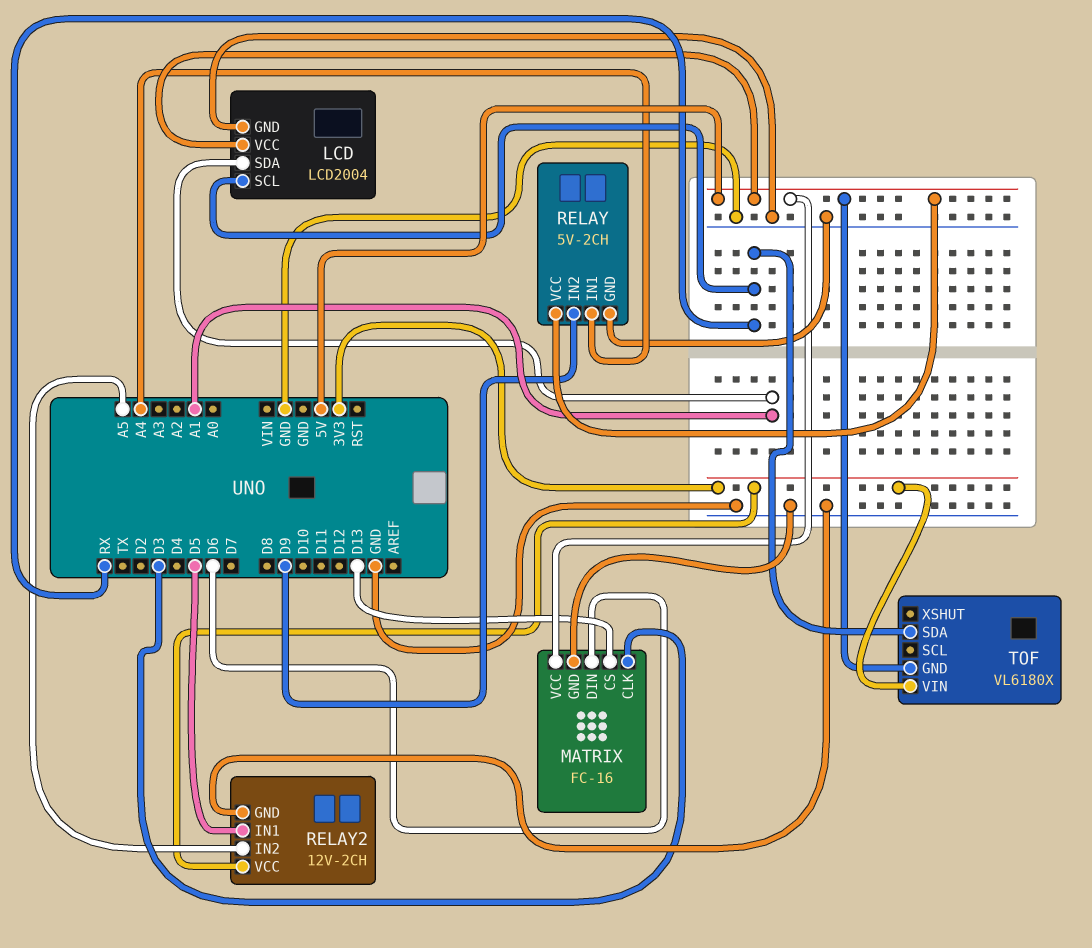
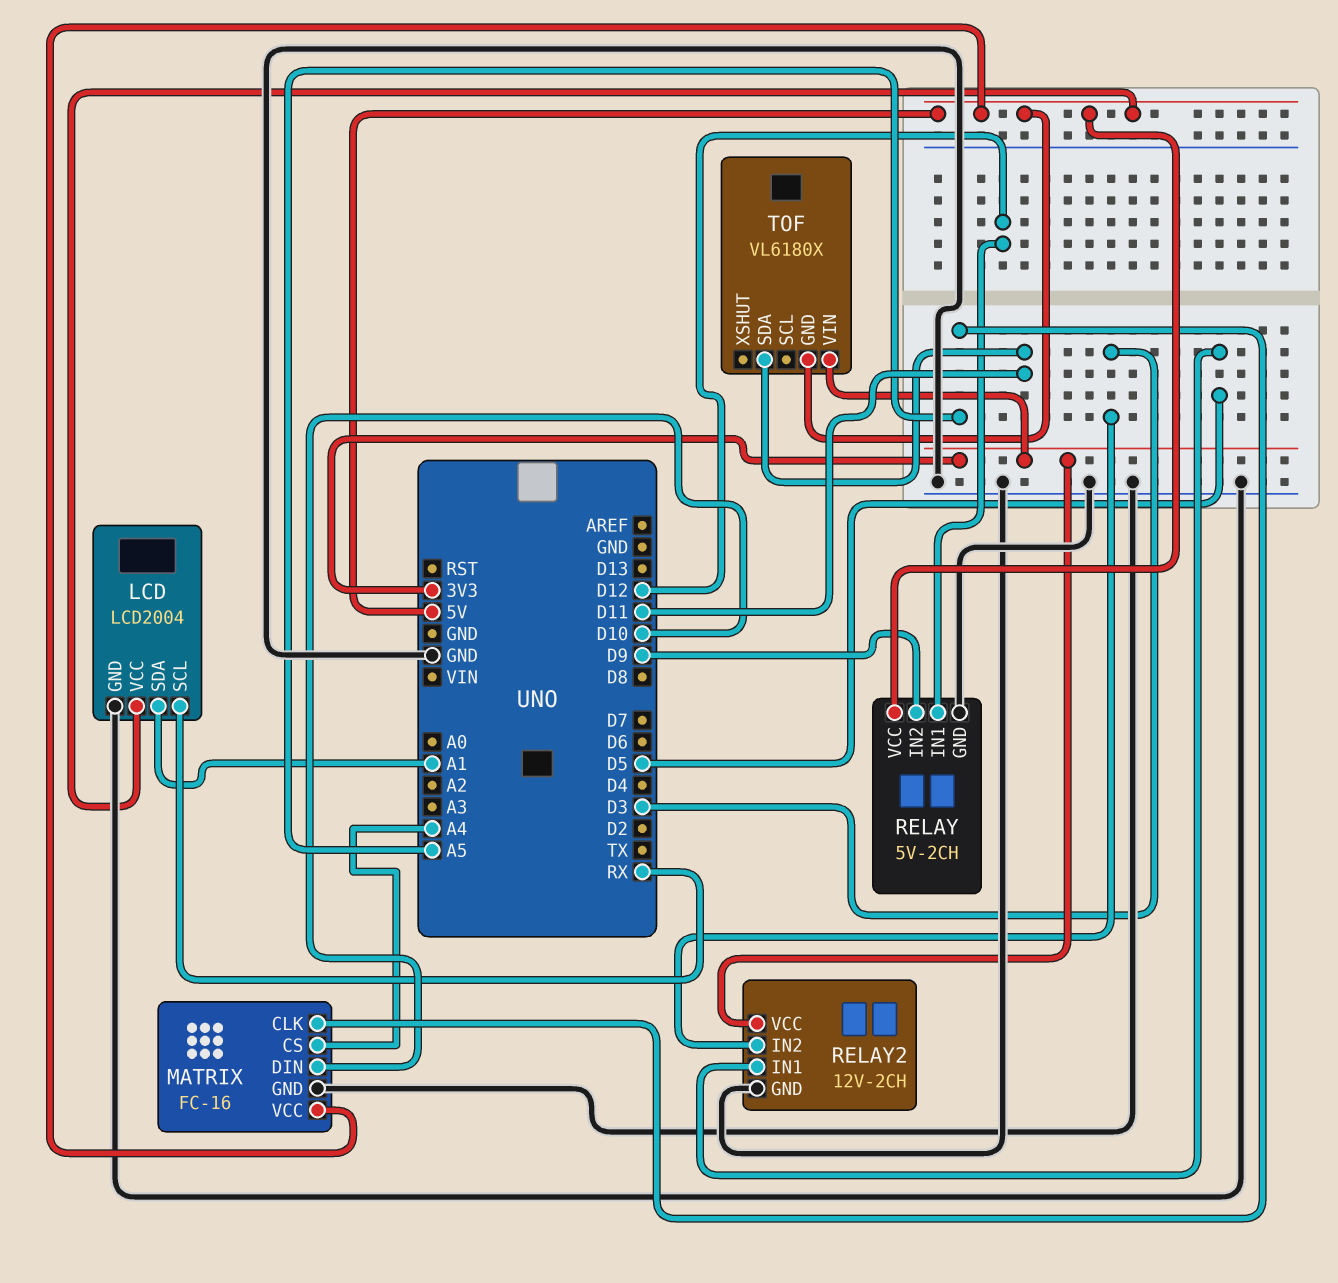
MATRIX pin CLK: D3 -> A5
MATRIX pin CS: D13 -> A4
MATRIX pin DIN: D6 -> D10
RELAY pin IN1: A4 -> D12
RELAY2 pin IN2: A5 -> D3
TOF pin SDA: RX -> D11

